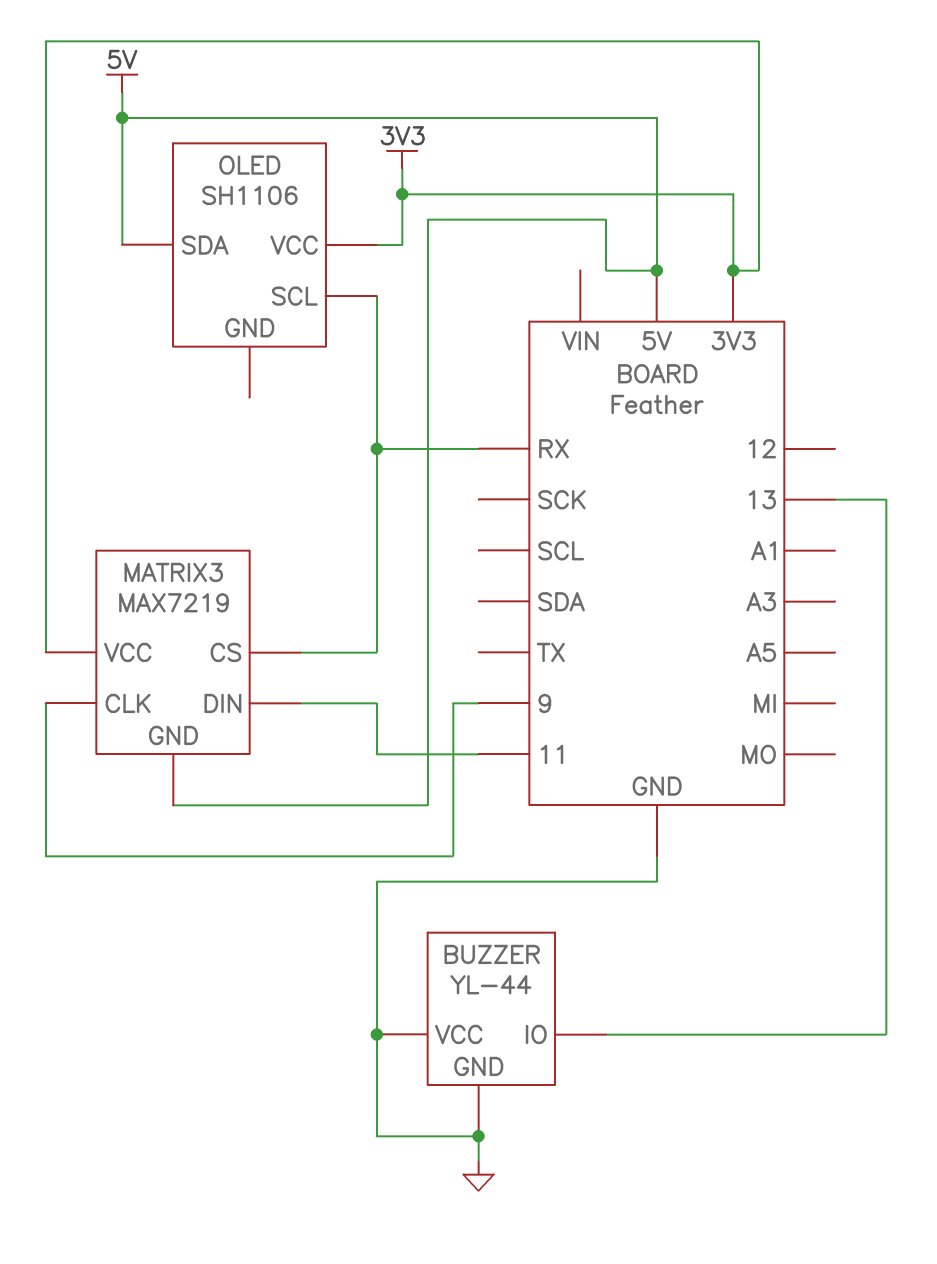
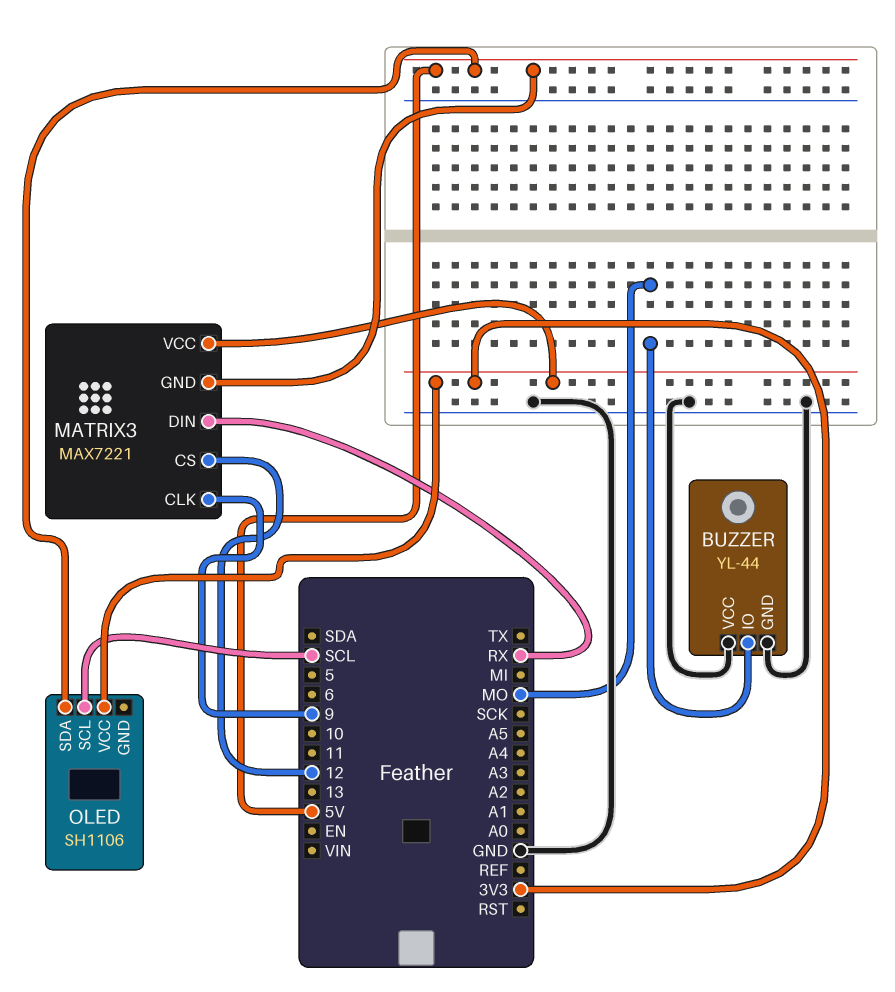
BUZZER pin IO: 13 -> MO
MATRIX3: MAX7219 -> MAX7221
MATRIX3 pin CS: RX -> 12
MATRIX3 pin DIN: 11 -> RX
OLED pin SCL: RX -> SCL

